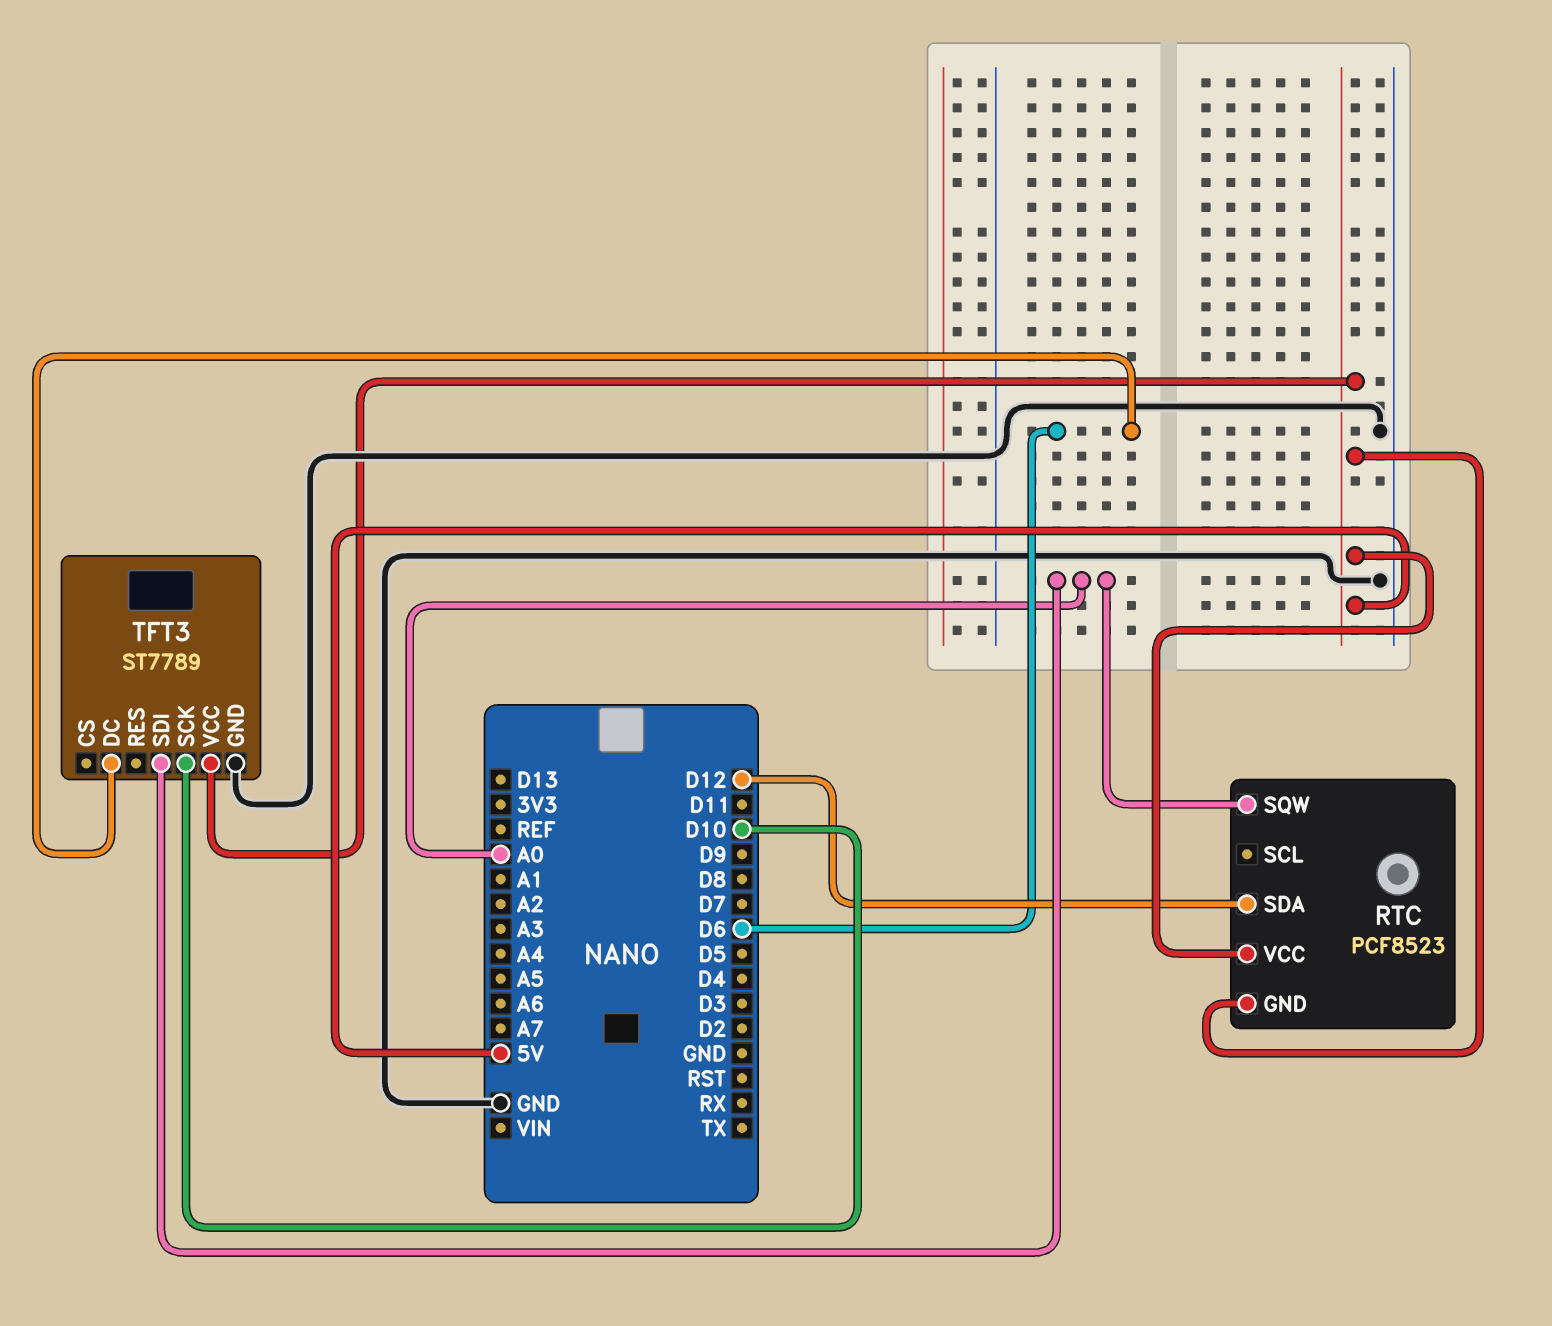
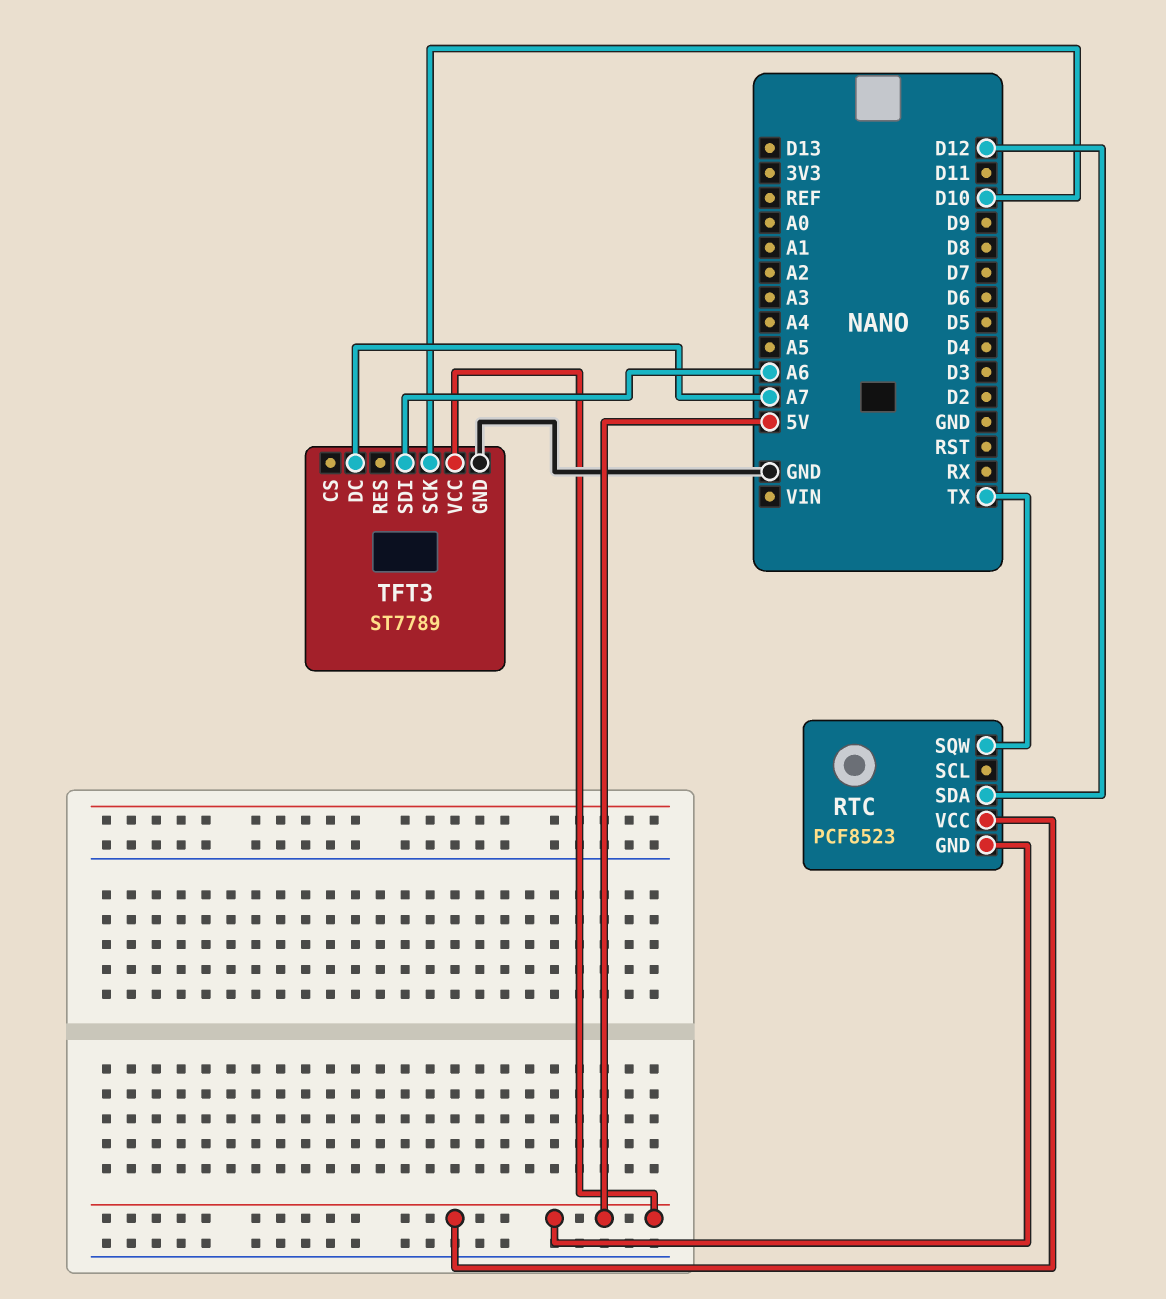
RTC pin SQW: A0 -> TX
TFT3 pin DC: D6 -> A7
TFT3 pin SDI: A0 -> A6

